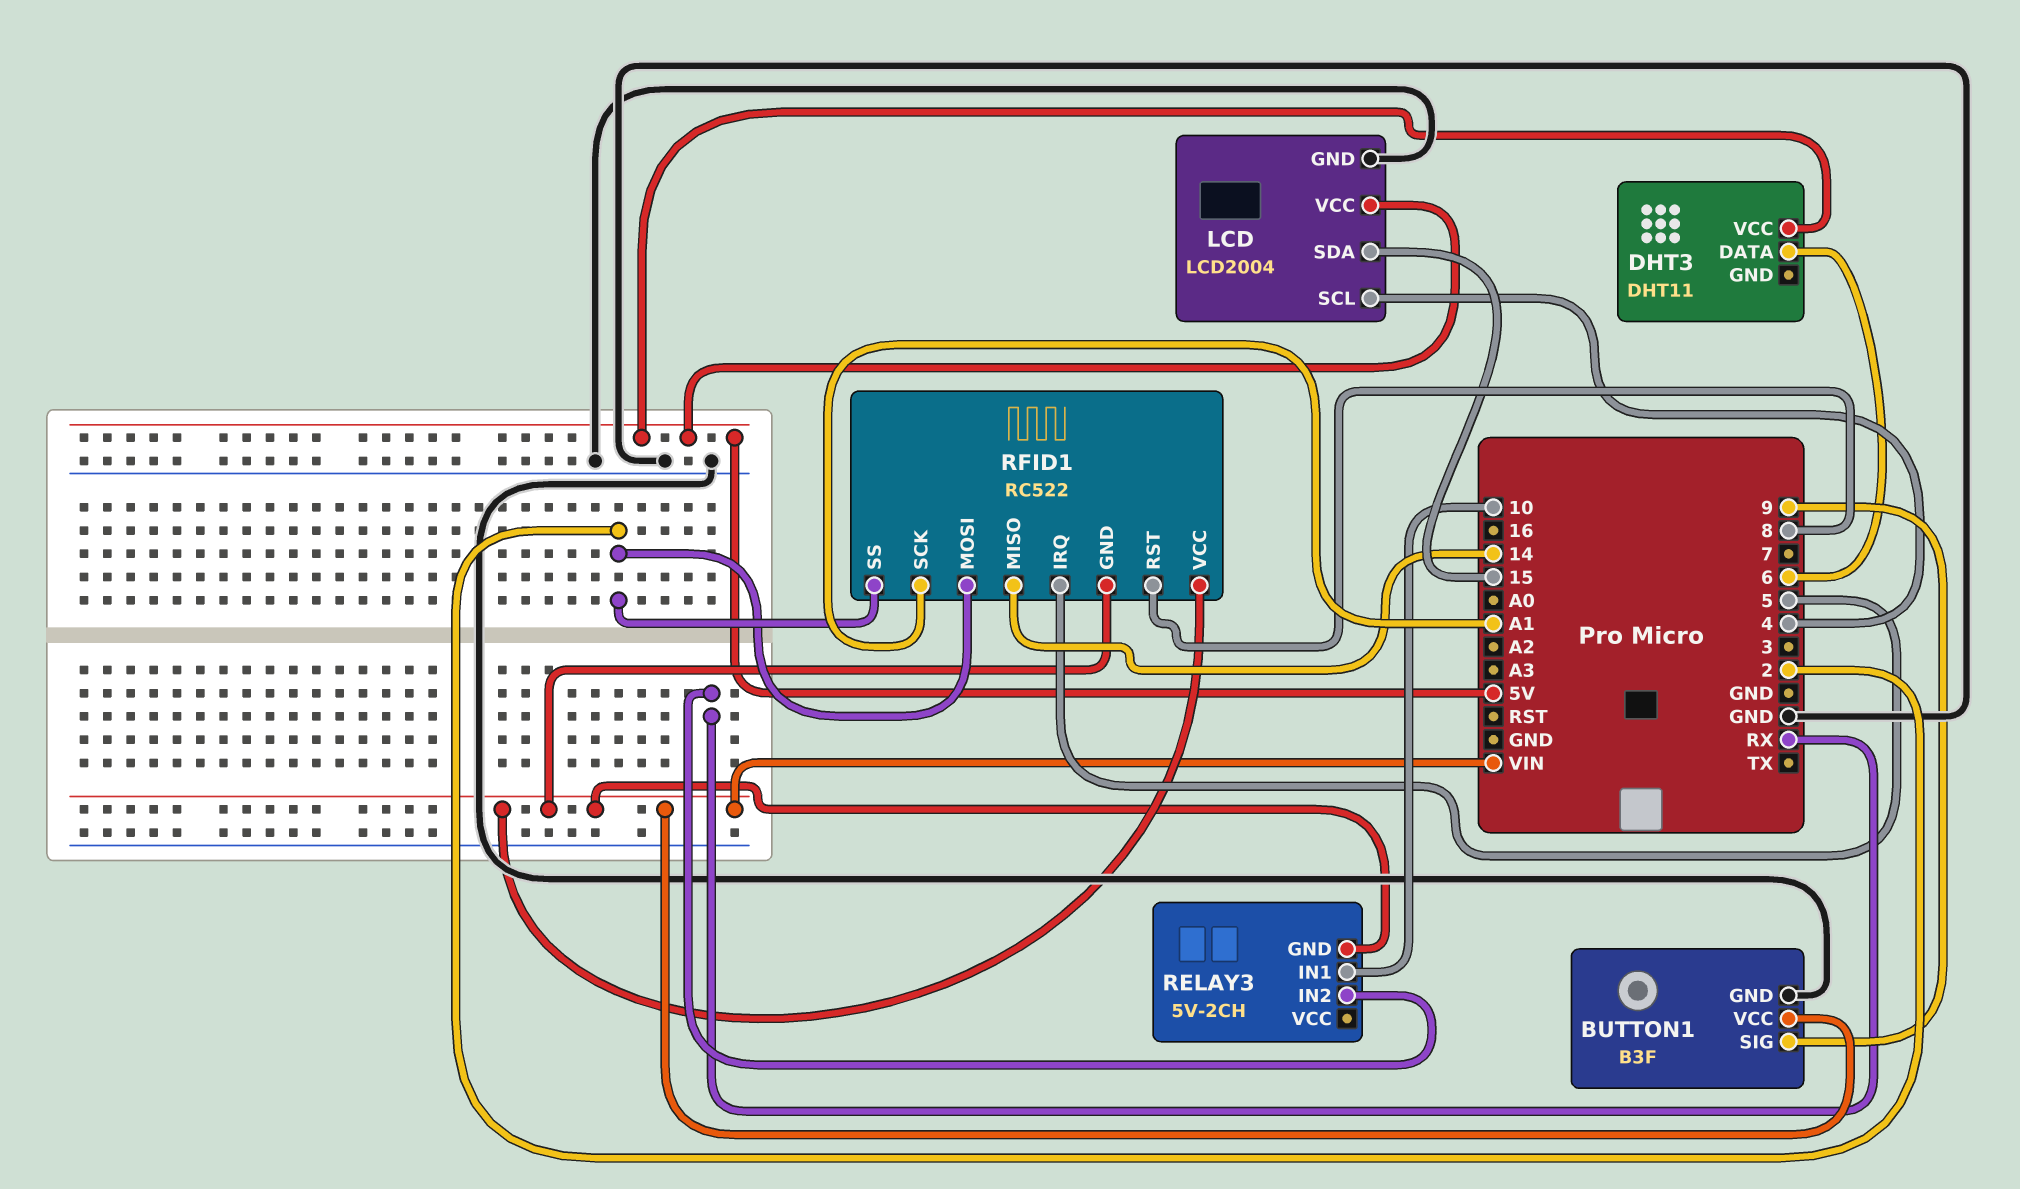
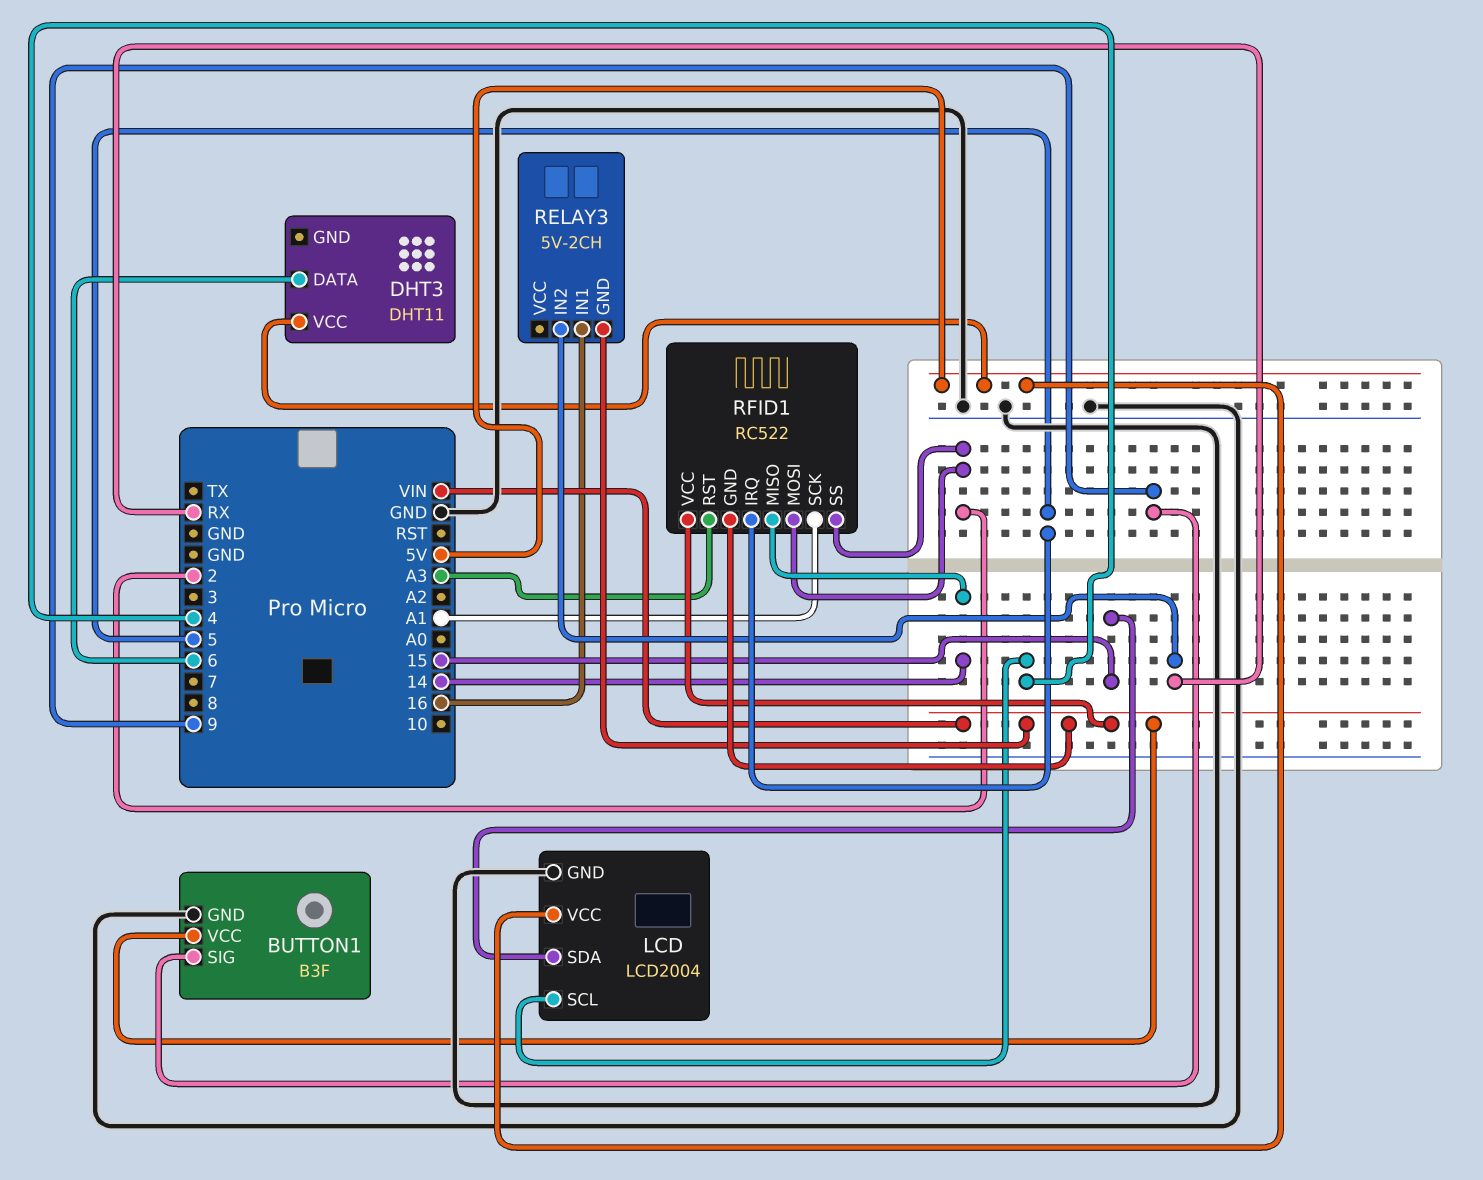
RELAY3 pin IN1: 10 -> 16
RFID1 pin RST: 8 -> A3

